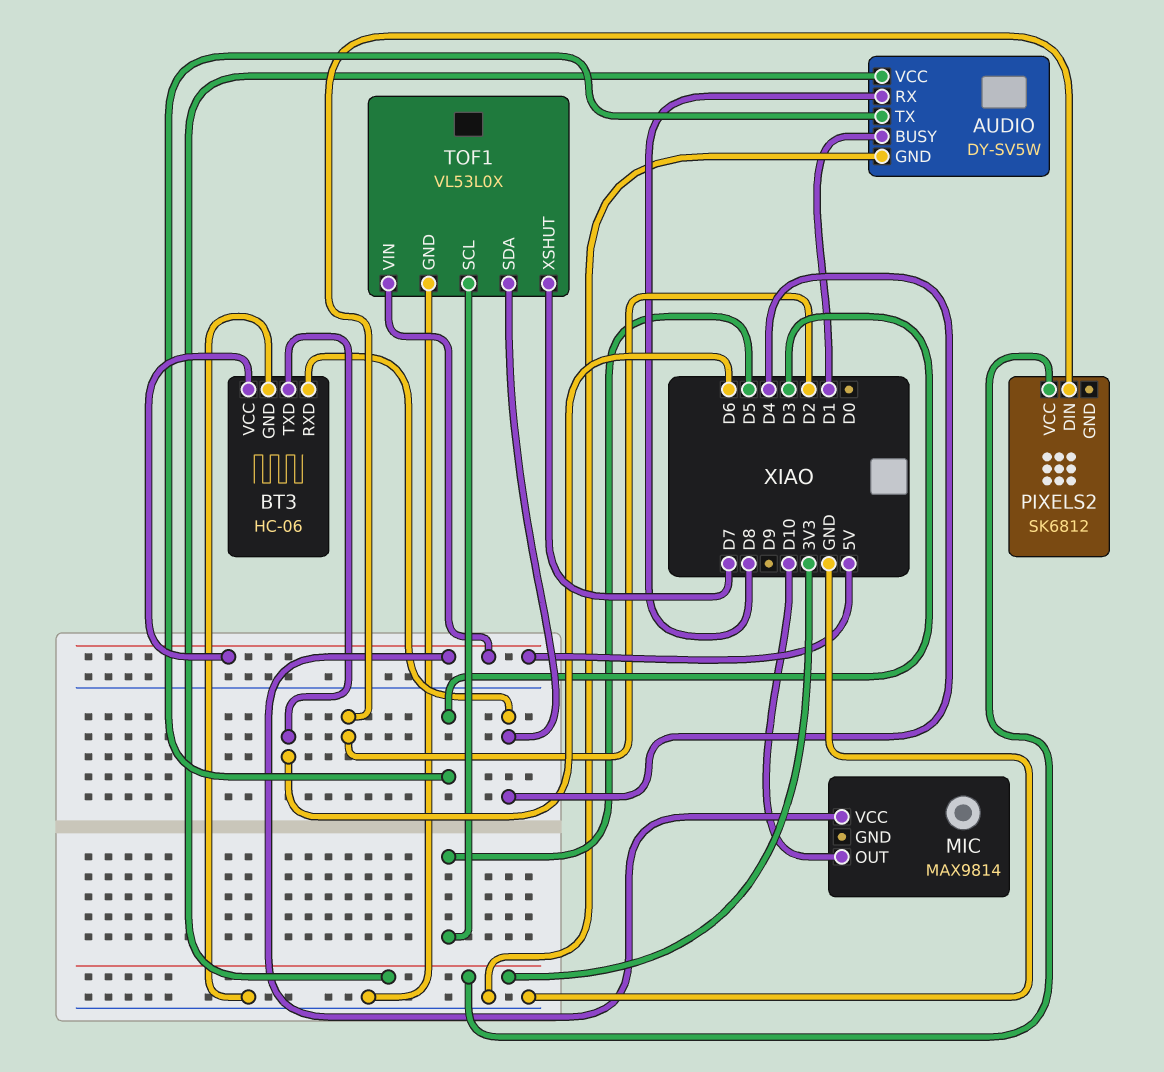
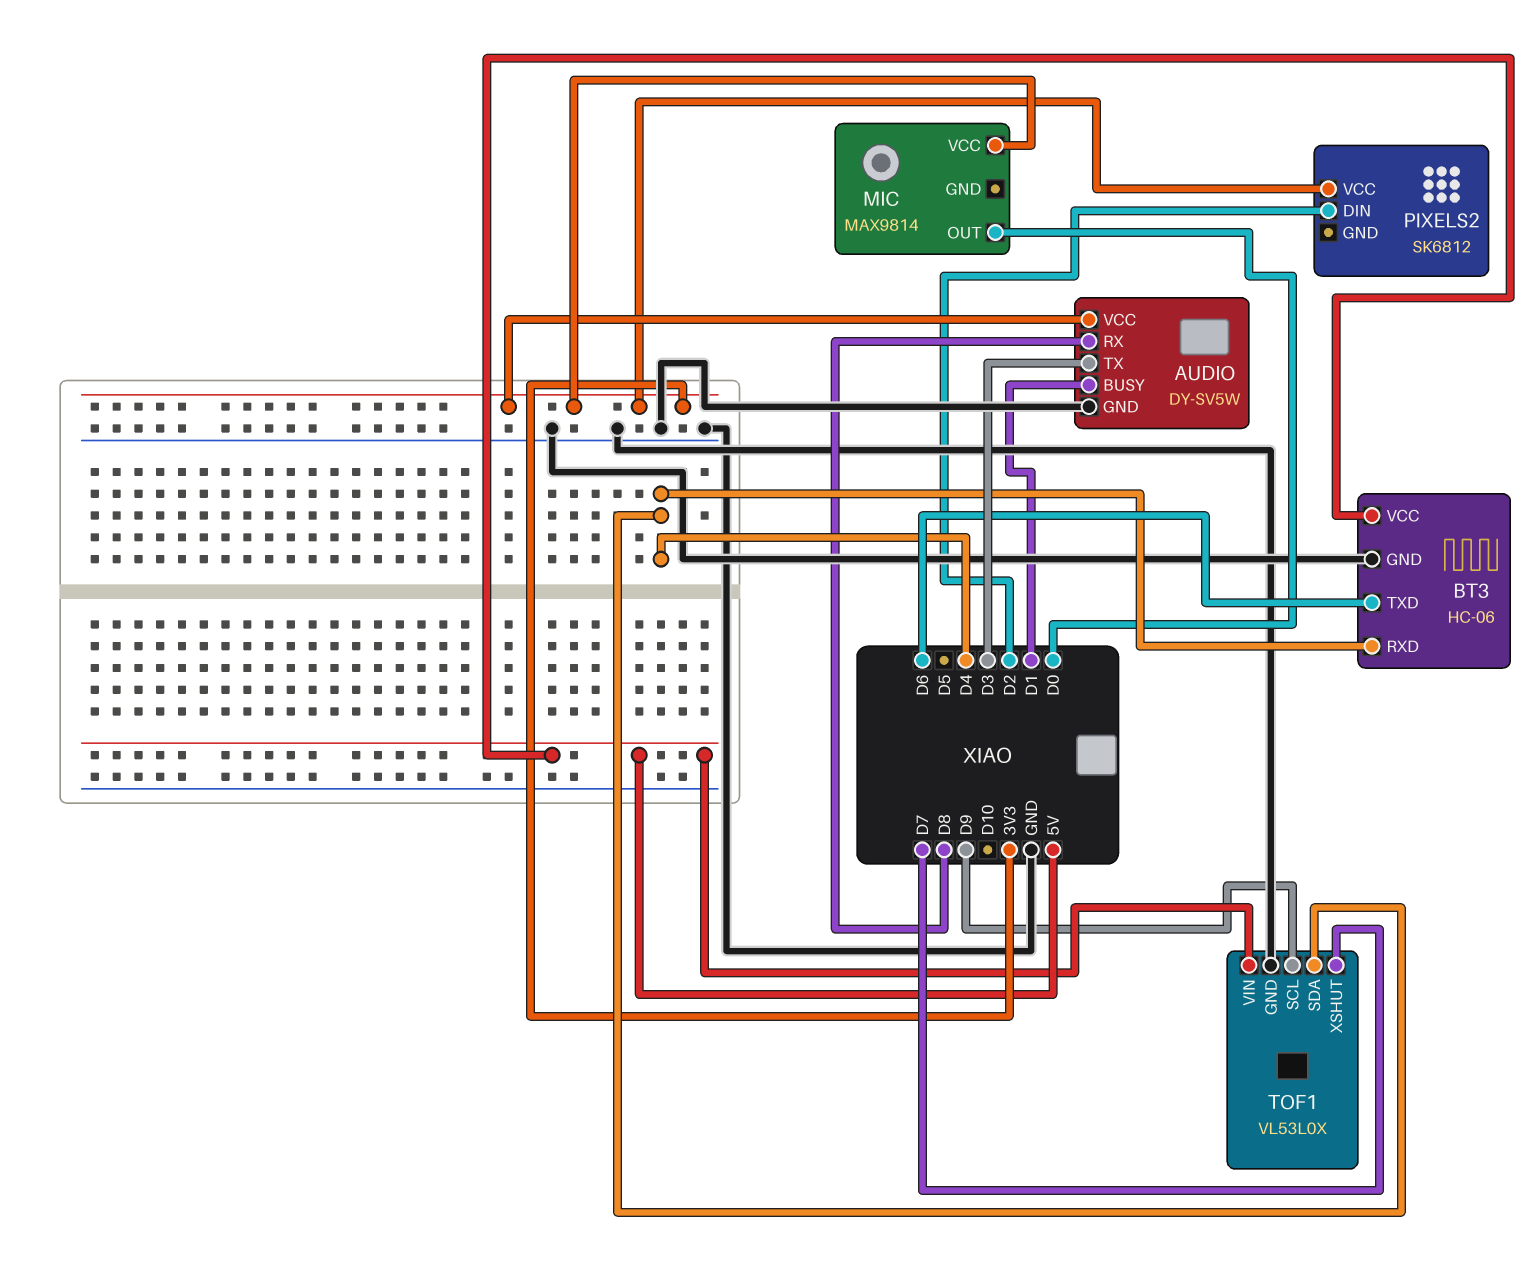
MIC pin OUT: D10 -> D0
MIC pin VCC: 5V -> 3V3
TOF1 pin SCL: D5 -> D9

